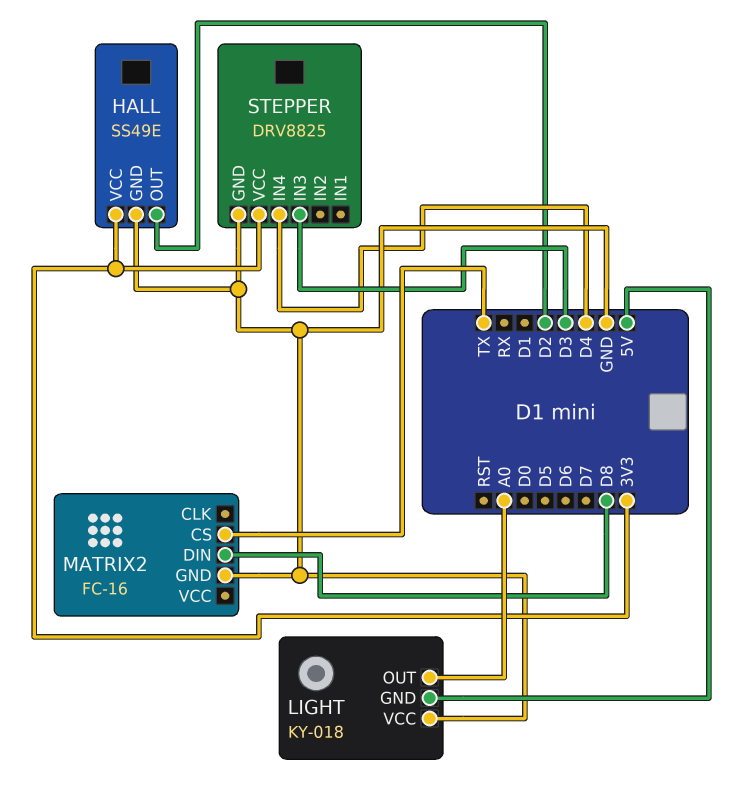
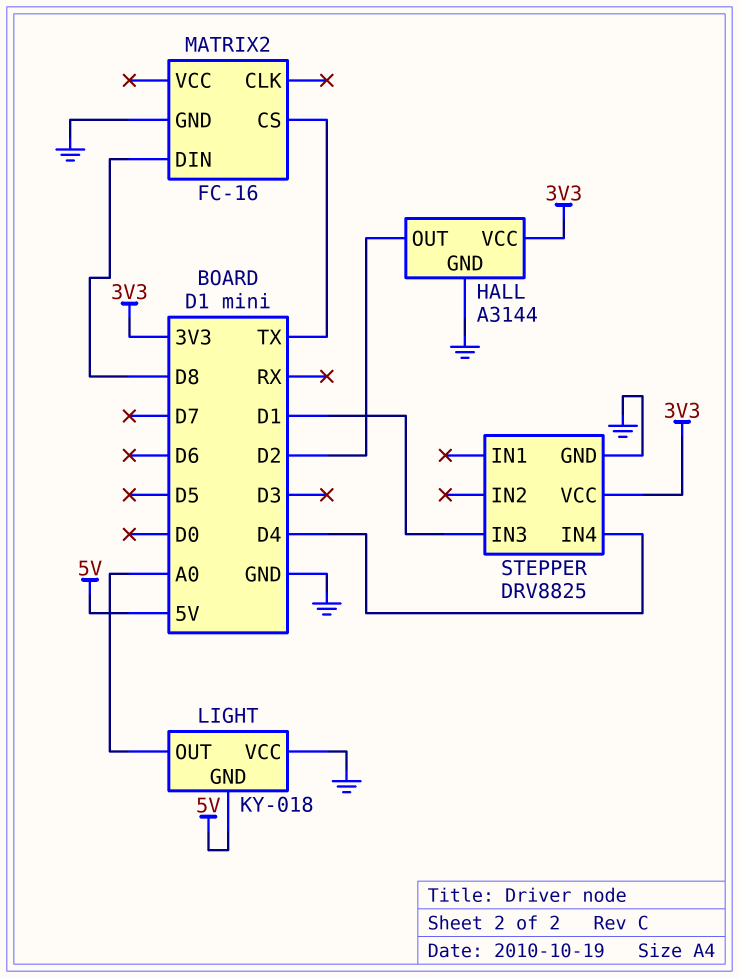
HALL: SS49E -> A3144
STEPPER pin IN3: D3 -> D1

